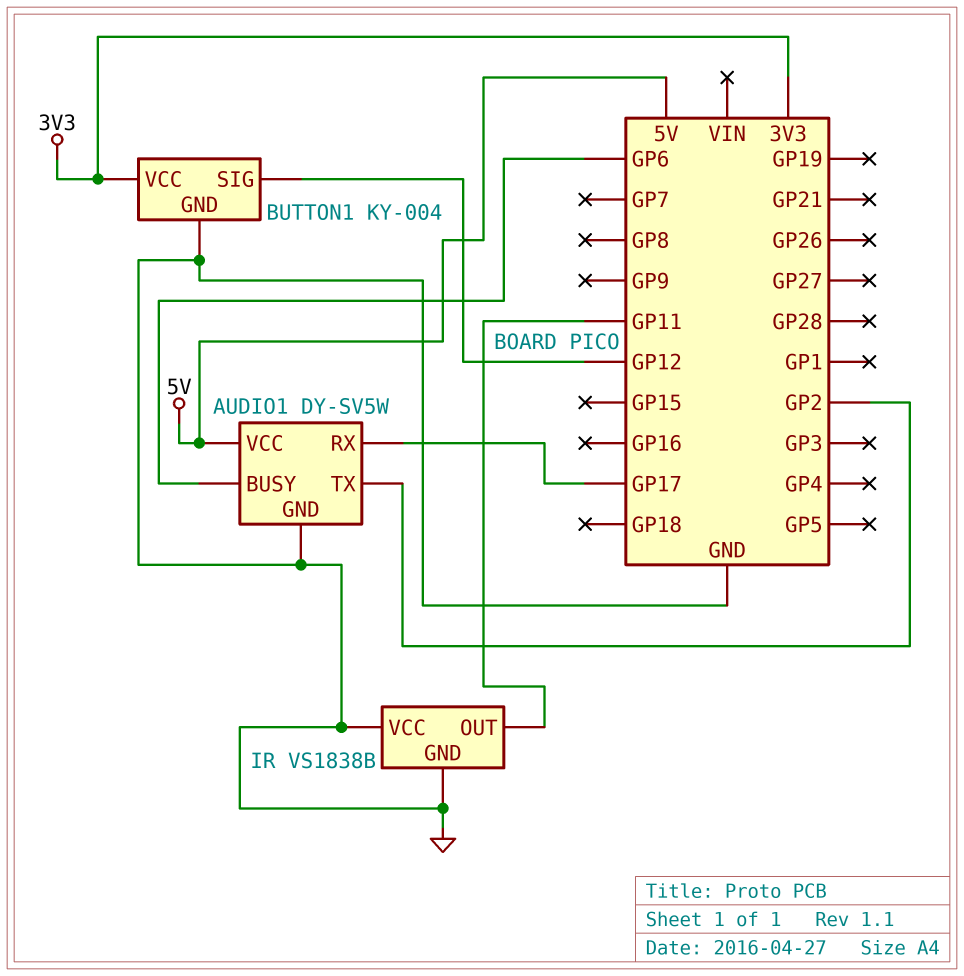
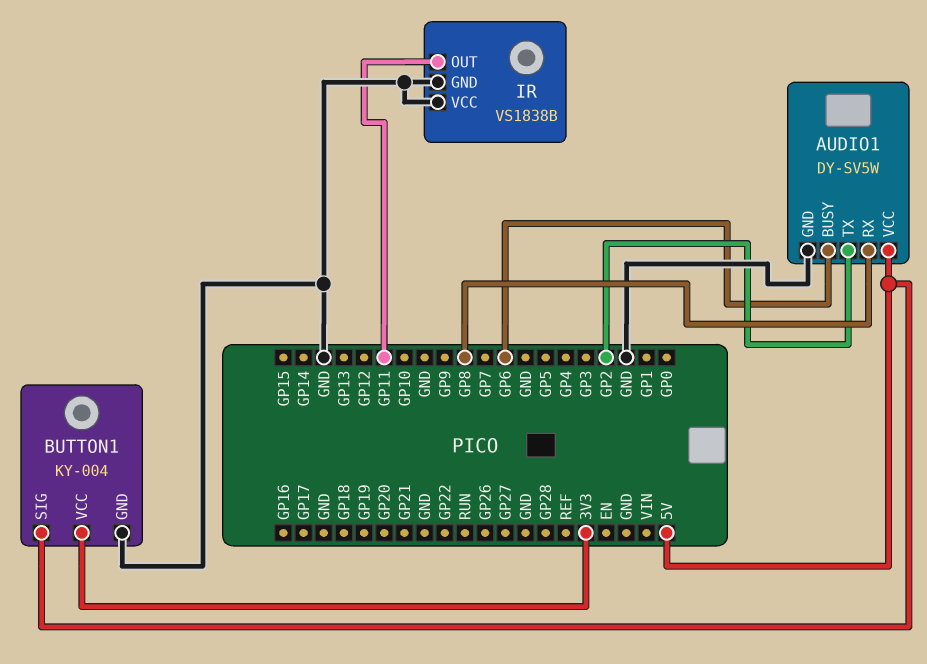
AUDIO1 pin RX: GP17 -> GP8
BUTTON1 pin SIG: GP12 -> 5V

